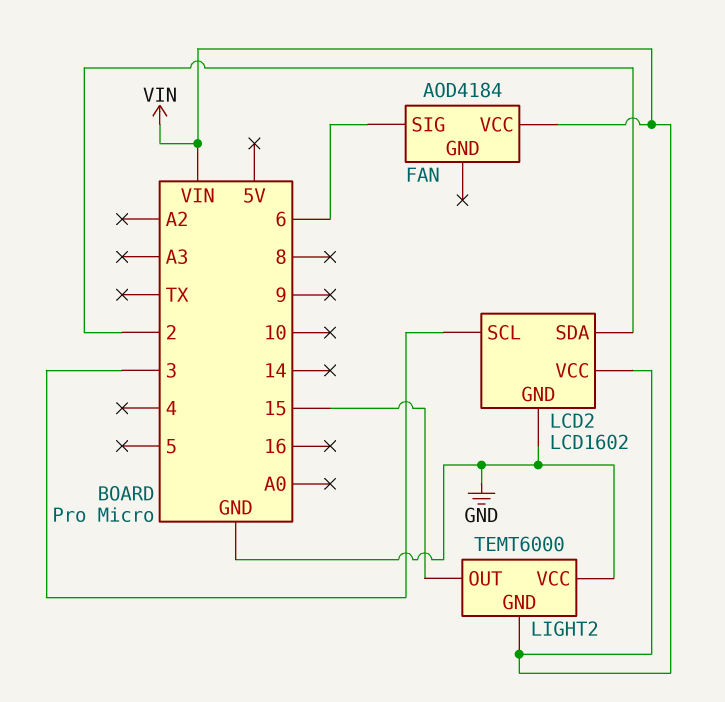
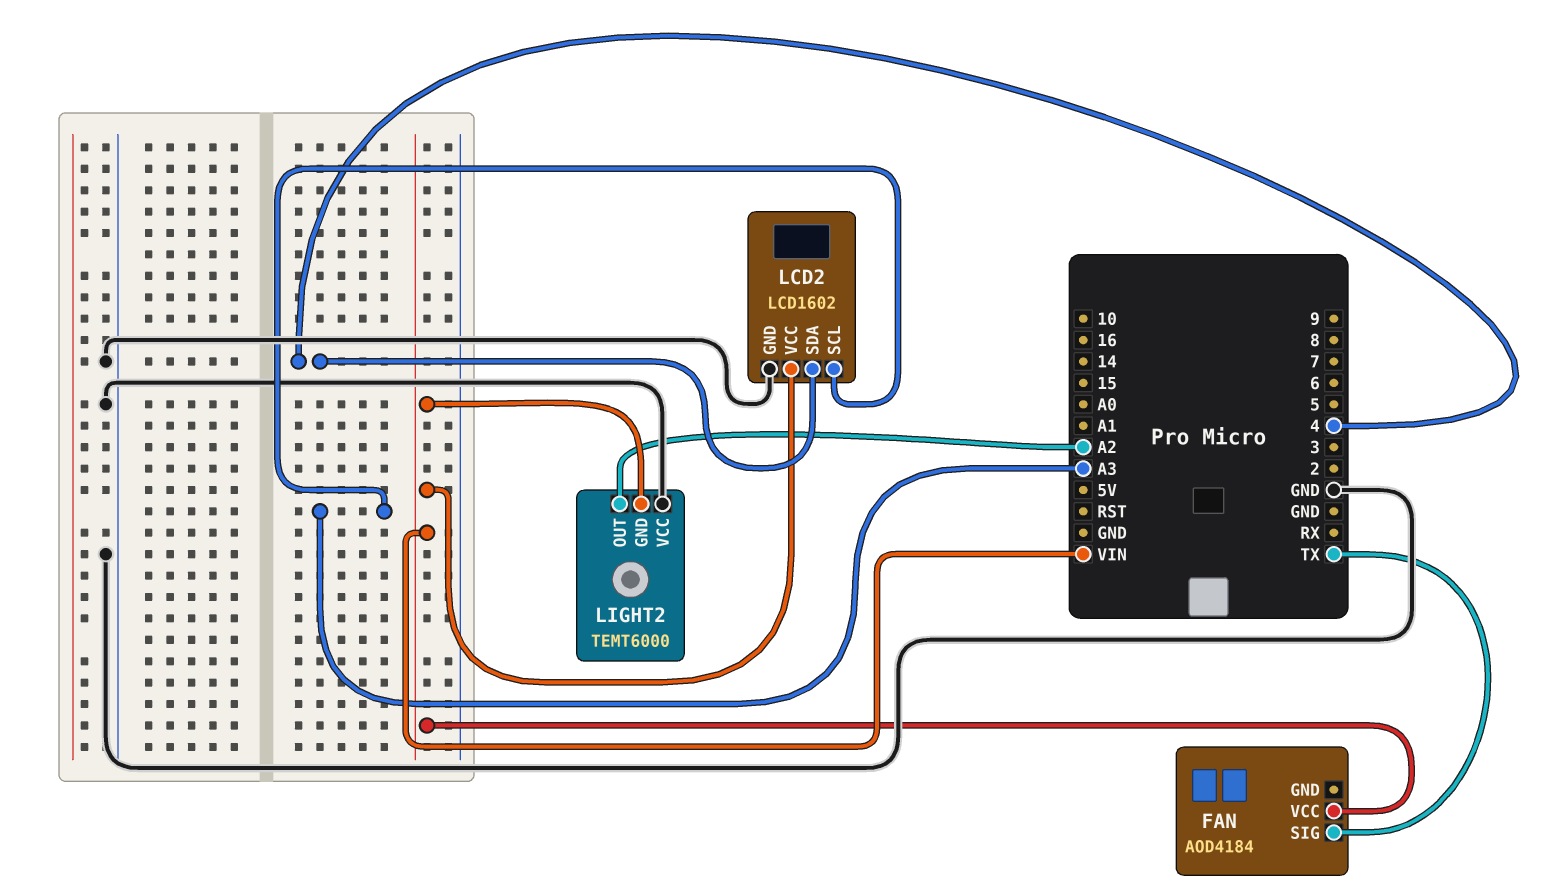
FAN pin SIG: 6 -> TX
LCD2 pin SCL: 3 -> A3
LCD2 pin SDA: 2 -> 4
LIGHT2 pin OUT: 15 -> A2

